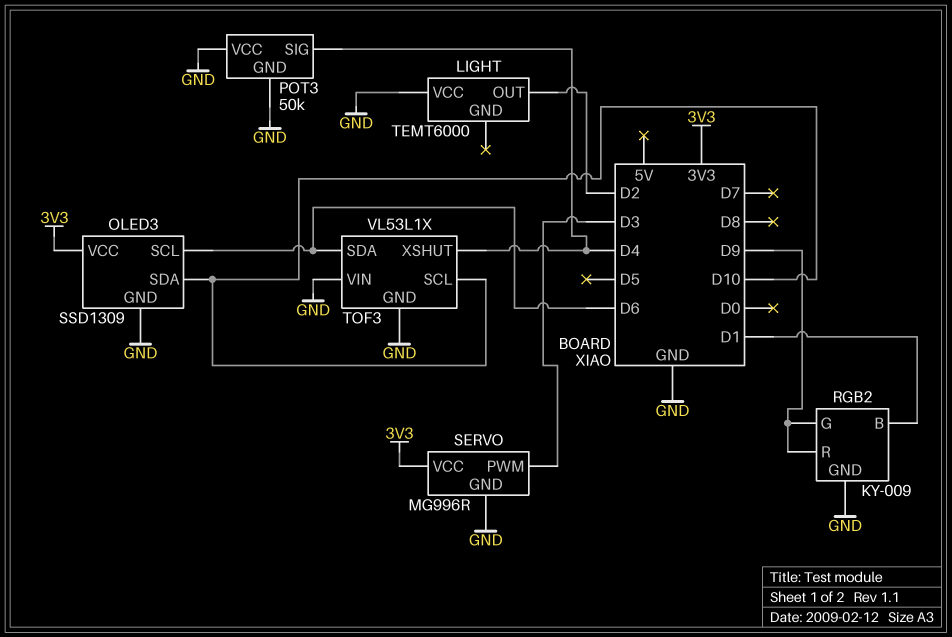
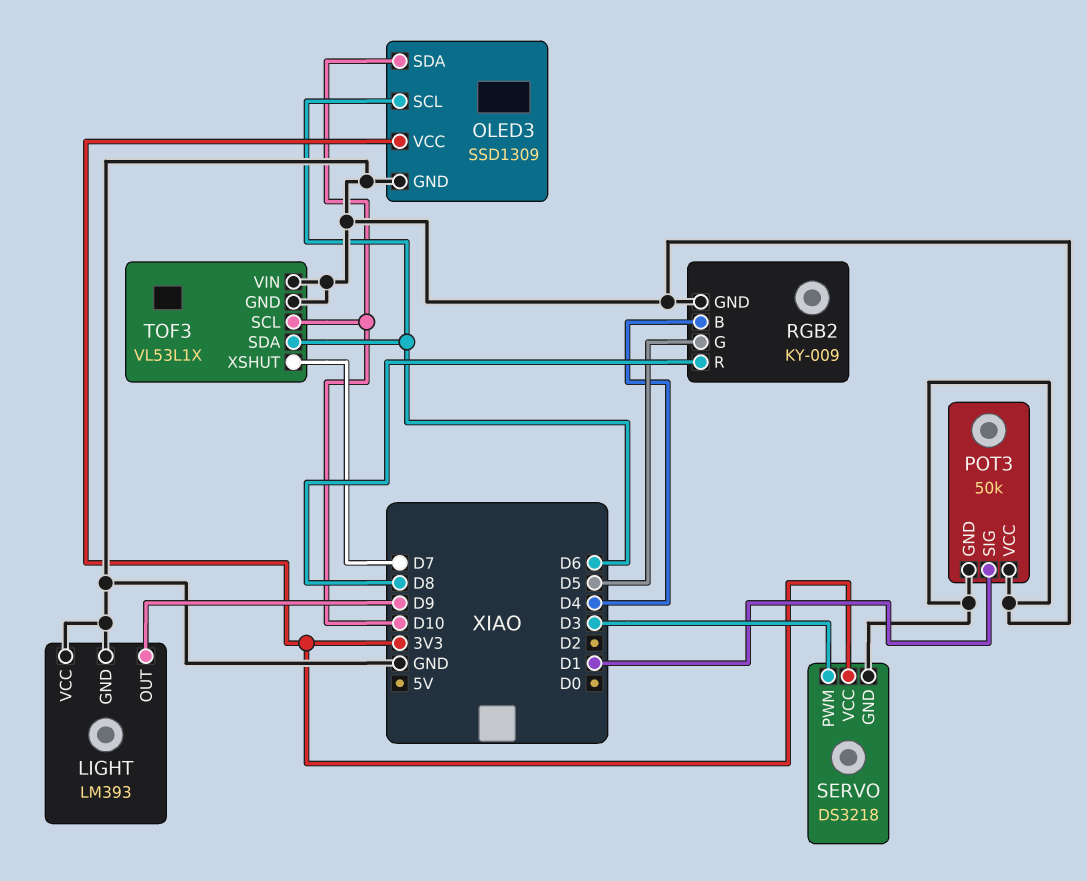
LIGHT: TEMT6000 -> LM393
LIGHT pin GND: none -> GND
LIGHT pin OUT: D2 -> D9
POT3 pin SIG: D4 -> D1
RGB2 pin B: D1 -> D4
RGB2 pin G: D9 -> D5
RGB2 pin R: D9 -> D8
SERVO: MG996R -> DS3218
TOF3 pin XSHUT: D4 -> D7

